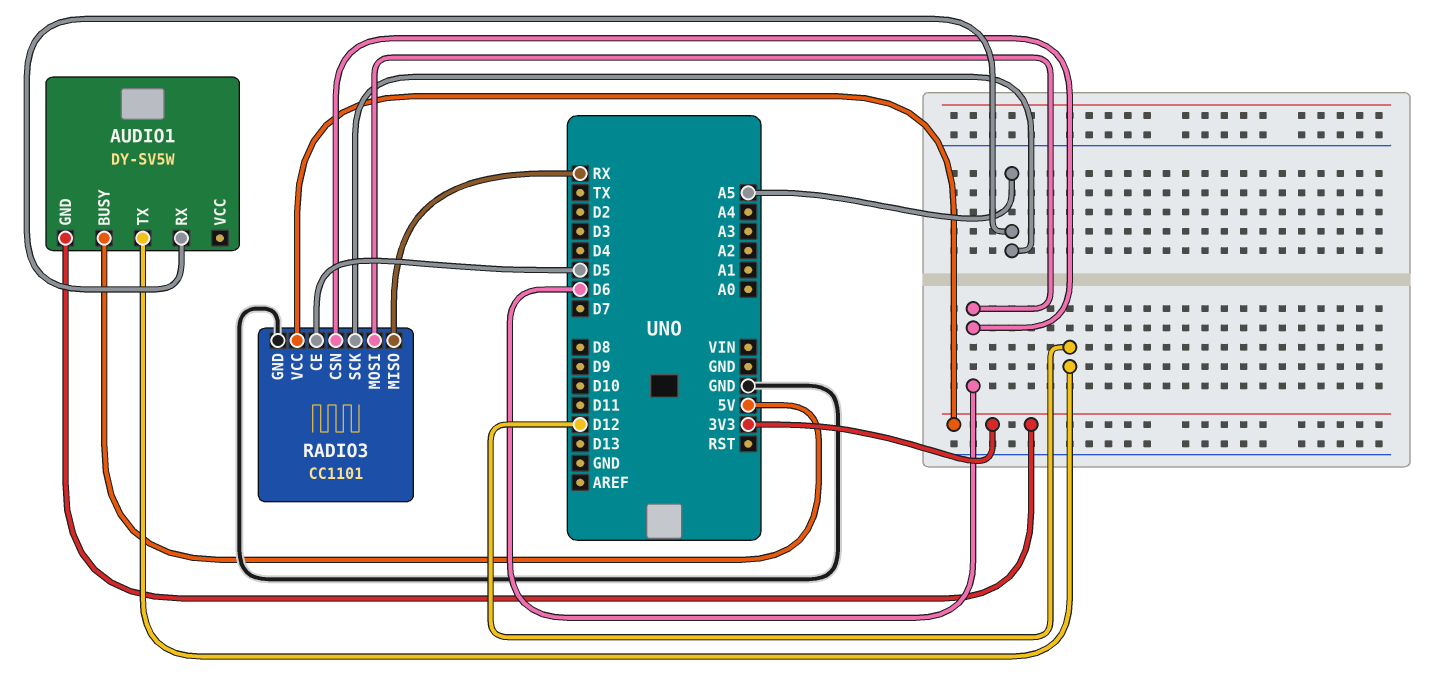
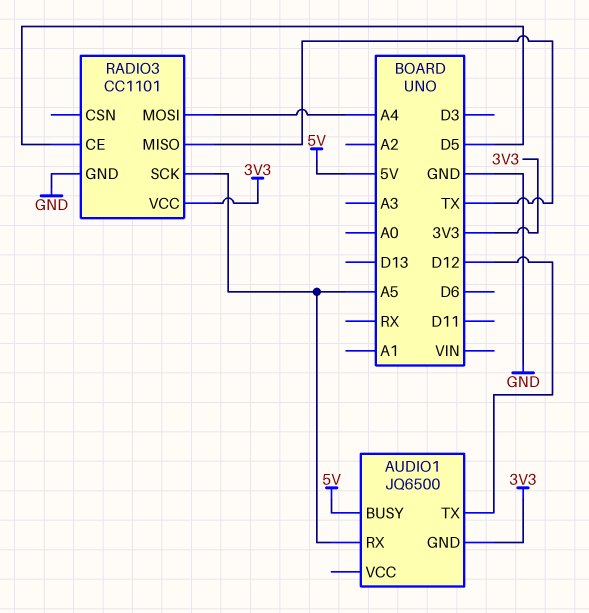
AUDIO1: DY-SV5W -> JQ6500
RADIO3 pin CSN: D6 -> none
RADIO3 pin MISO: RX -> TX
RADIO3 pin MOSI: D6 -> A4

